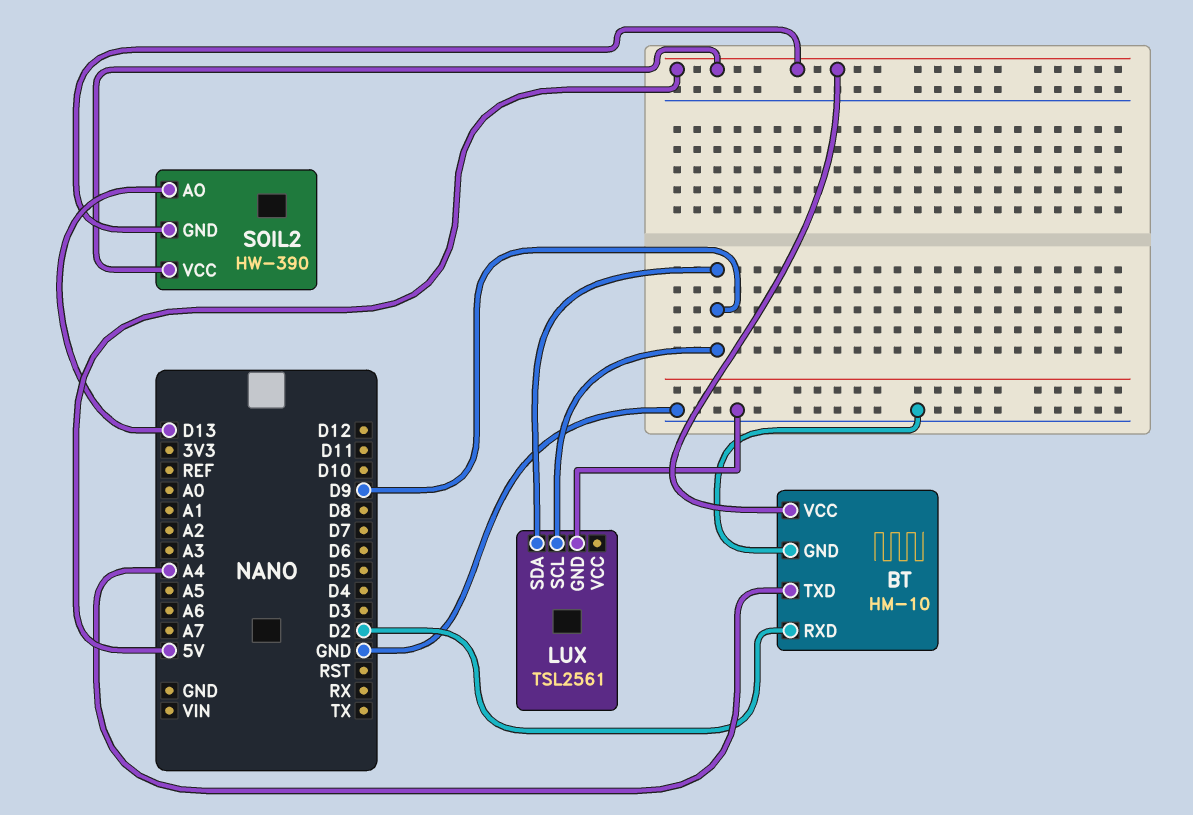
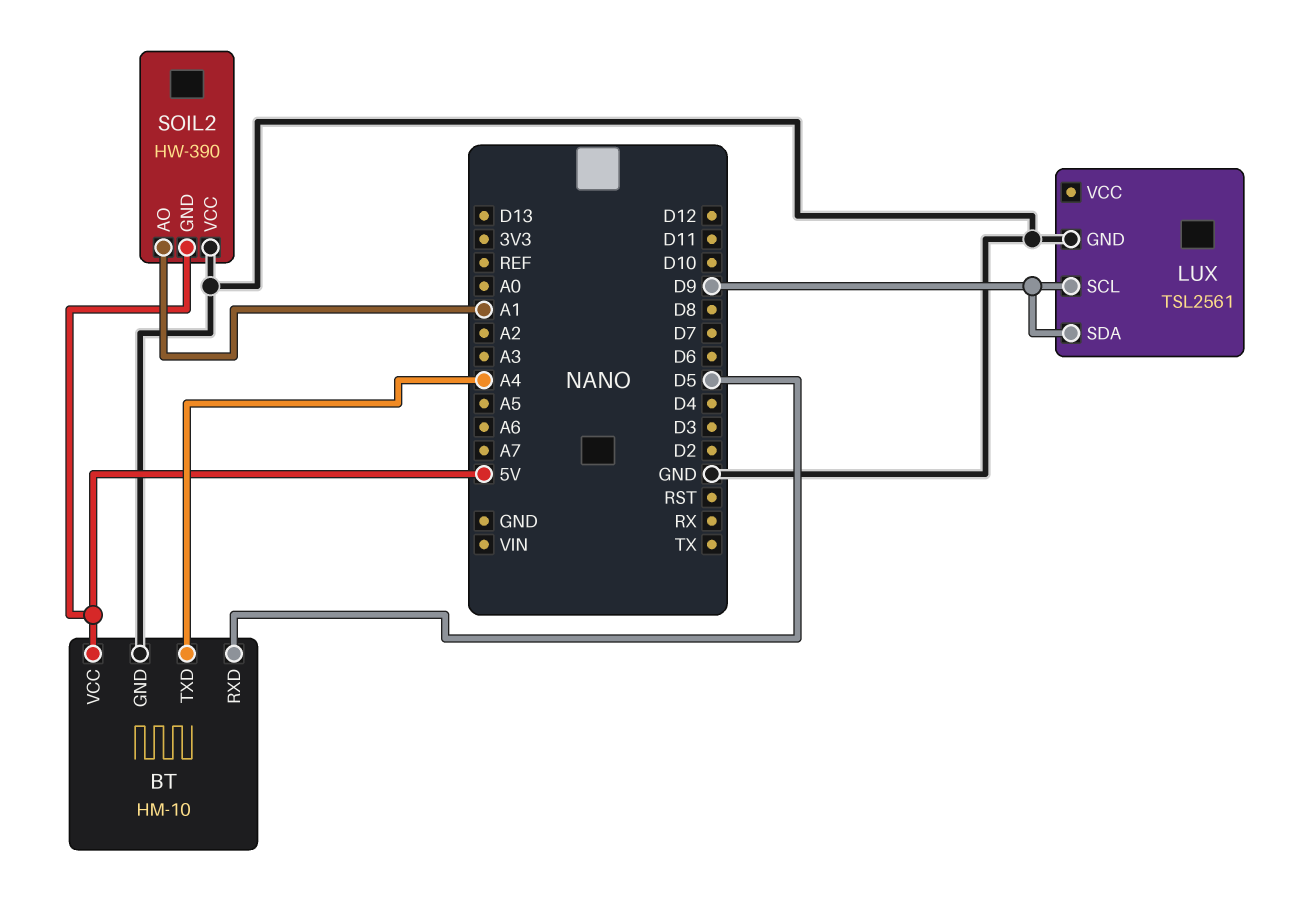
BT pin RXD: D2 -> D5
SOIL2 pin AO: D13 -> A1
SOIL2 pin VCC: 5V -> GND

